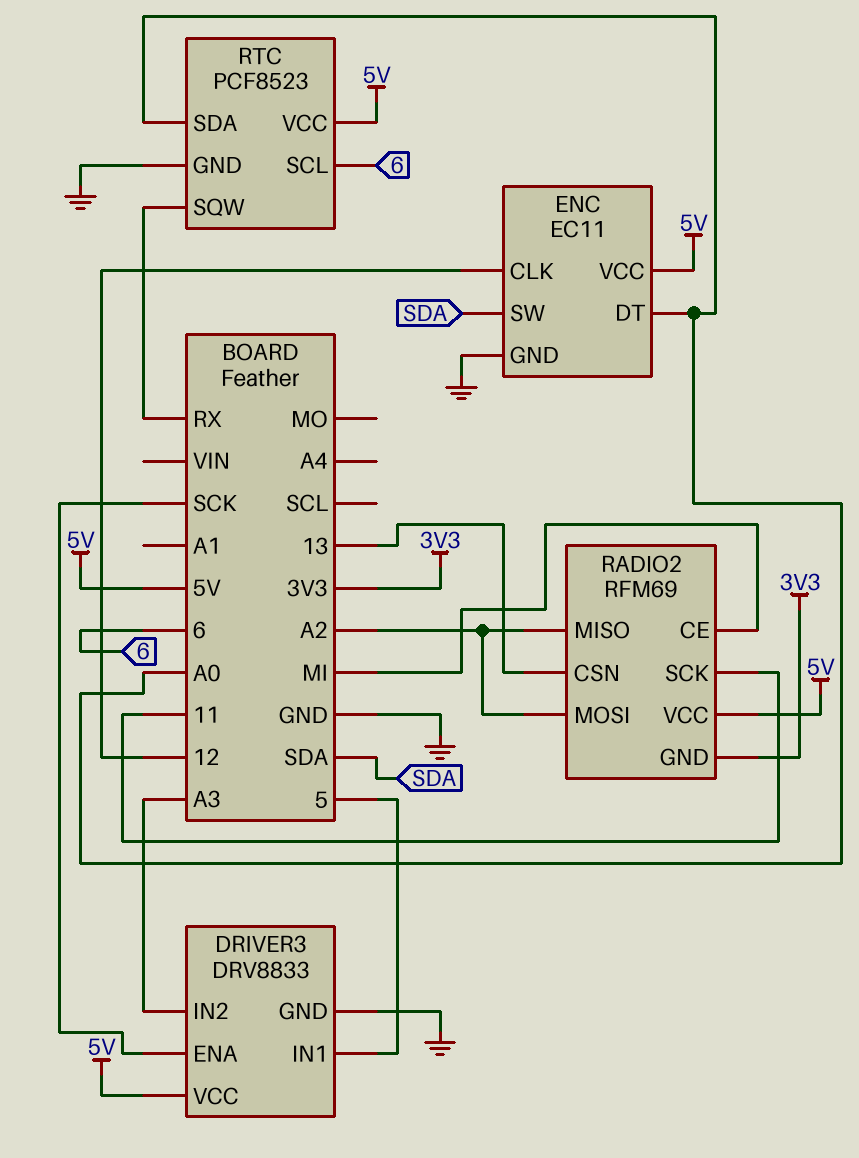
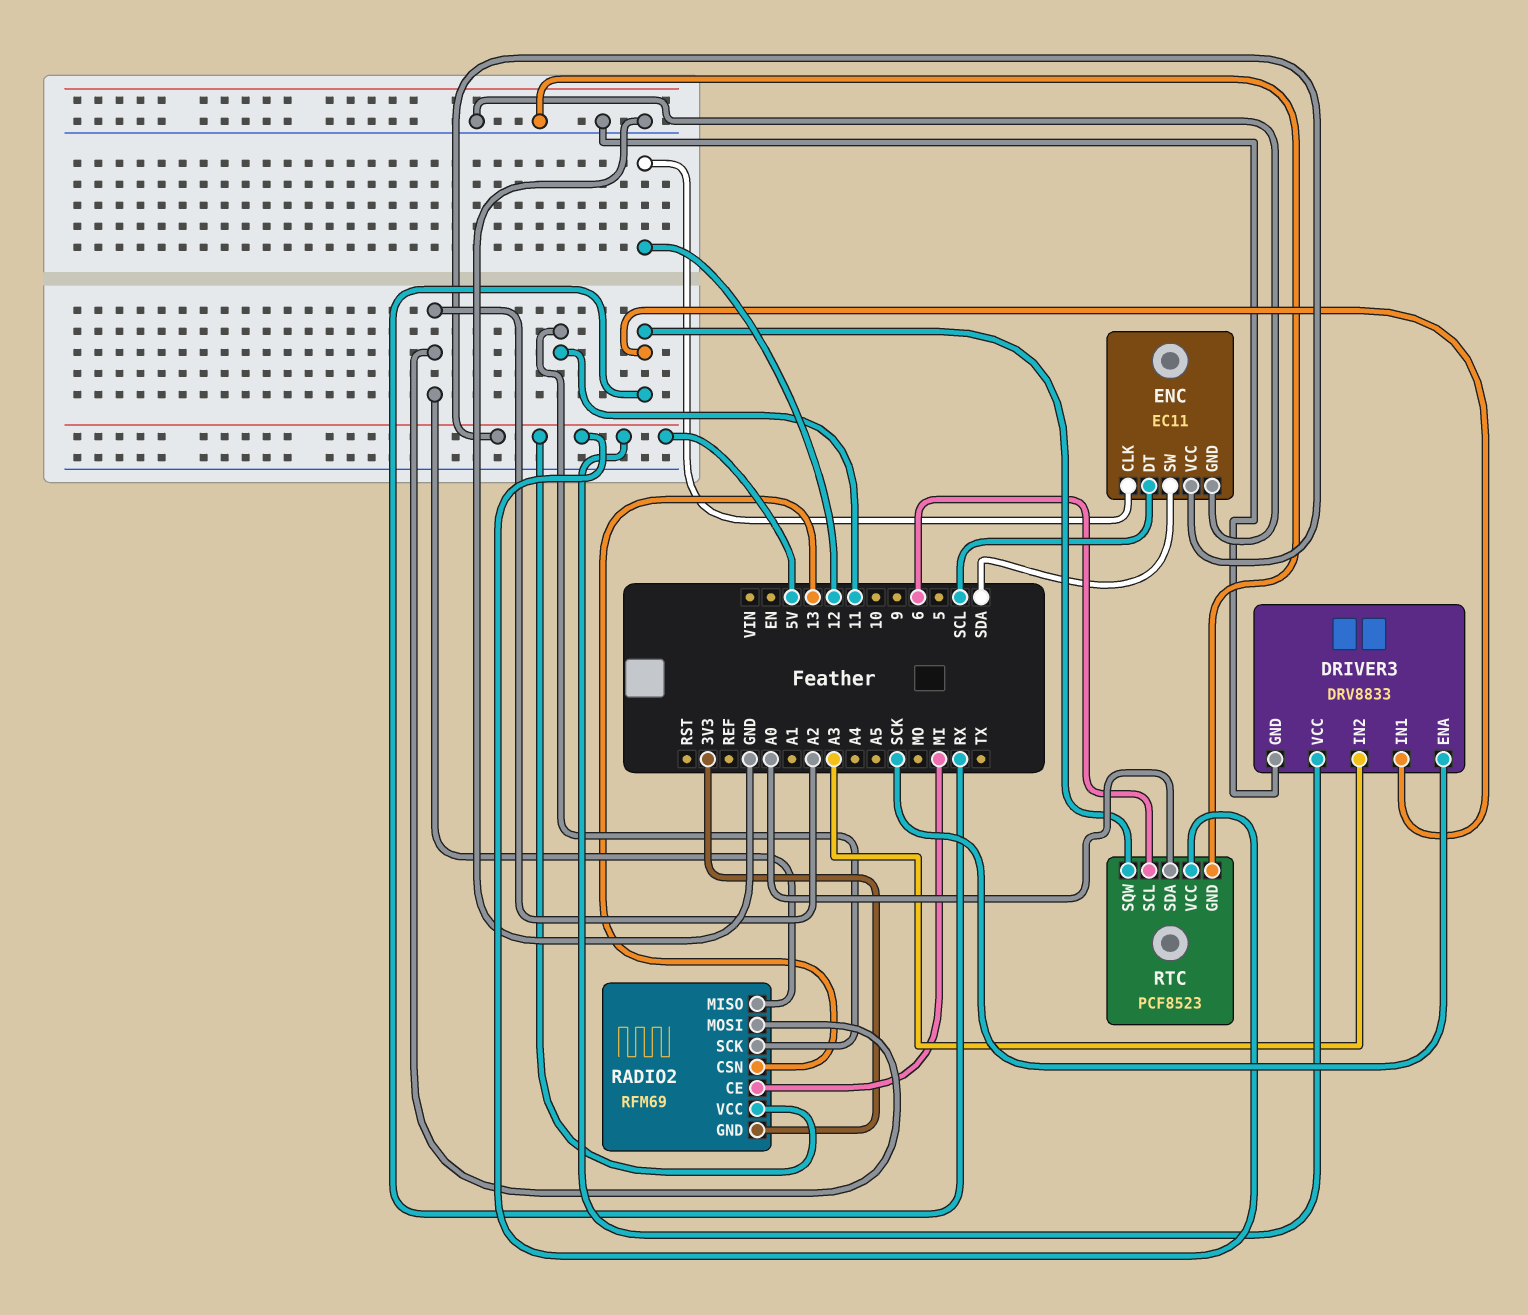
DRIVER3 pin IN1: 5 -> RX
ENC pin DT: A0 -> SCL

